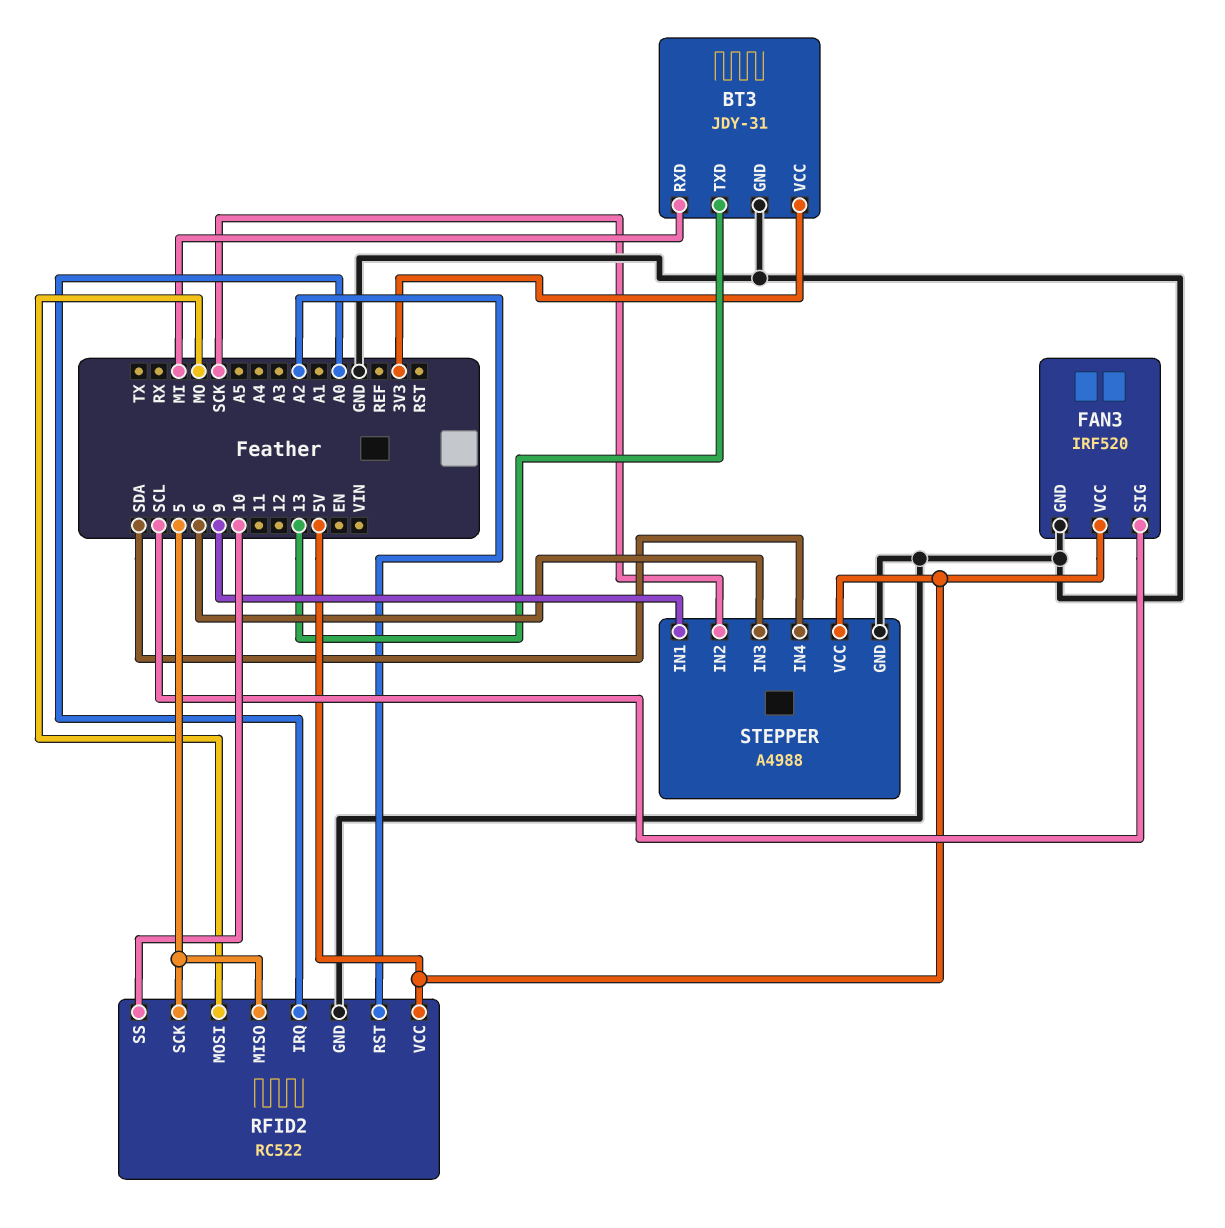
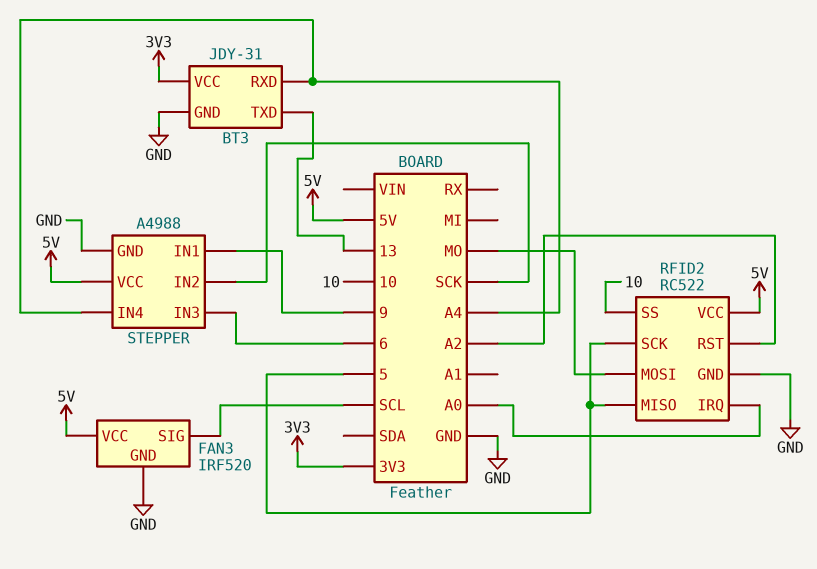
BT3 pin RXD: MI -> A4
STEPPER pin IN4: SDA -> A4

